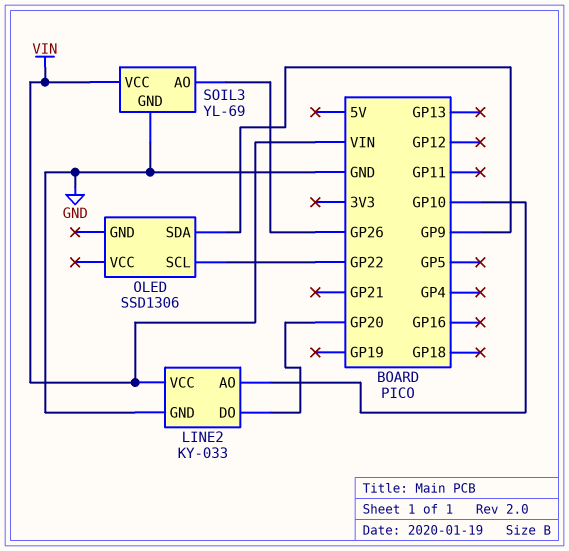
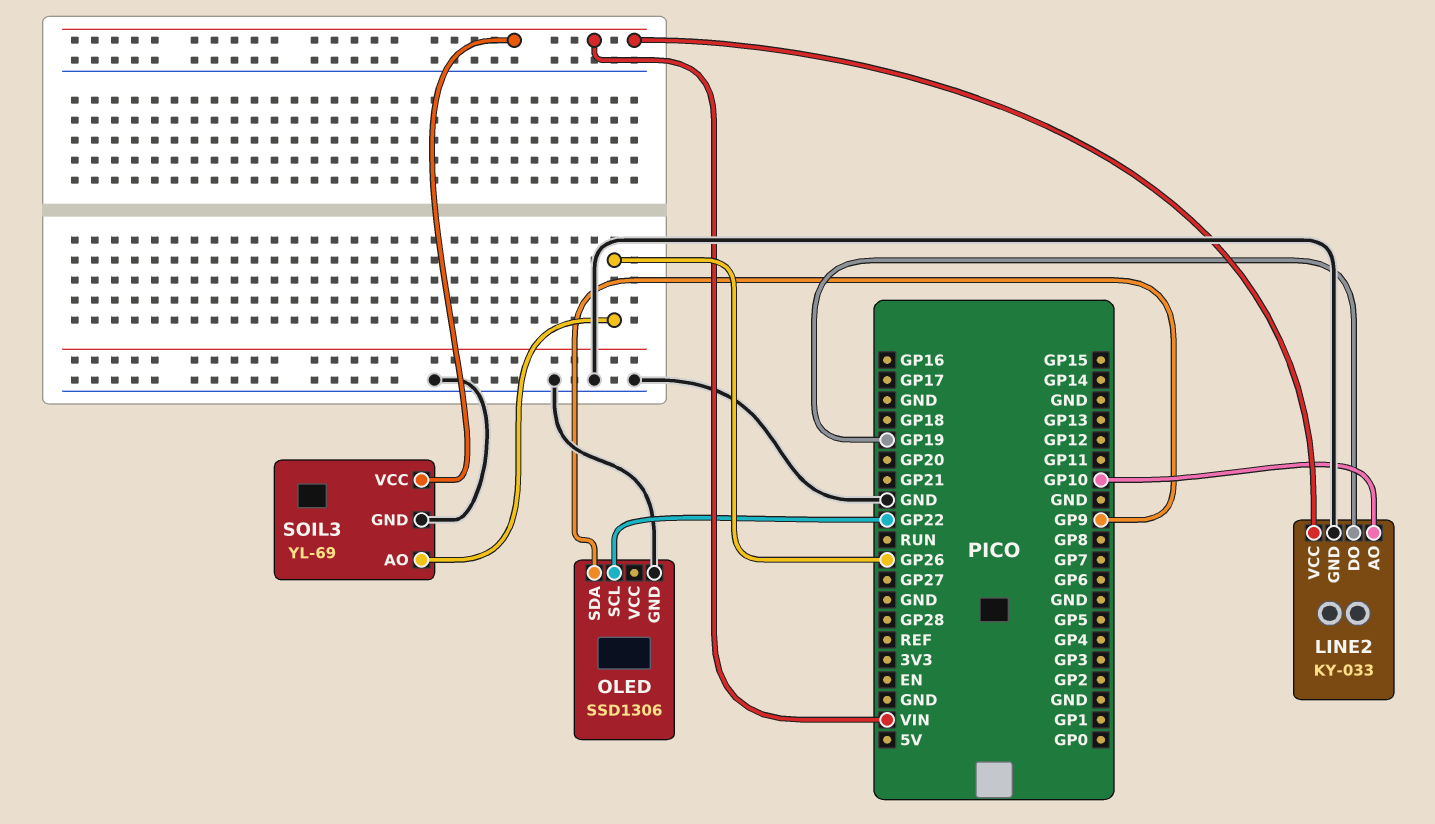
LINE2 pin DO: GP20 -> GP19
OLED pin GND: none -> GND

